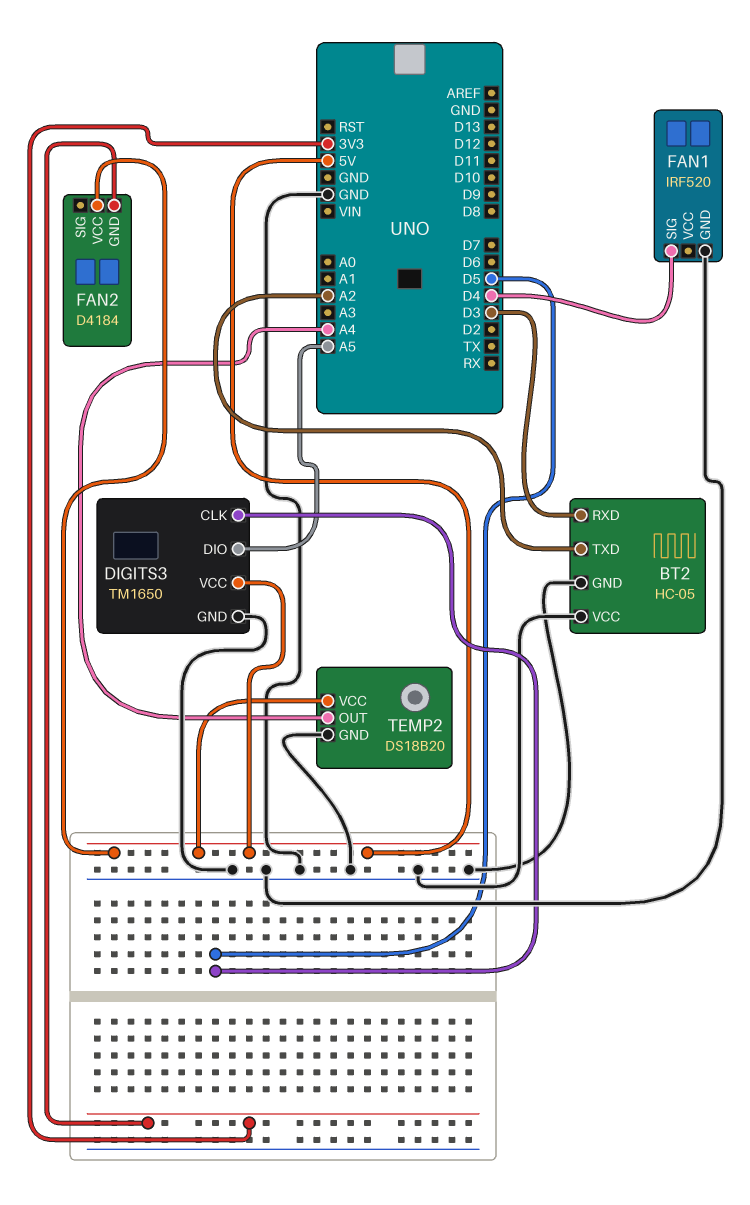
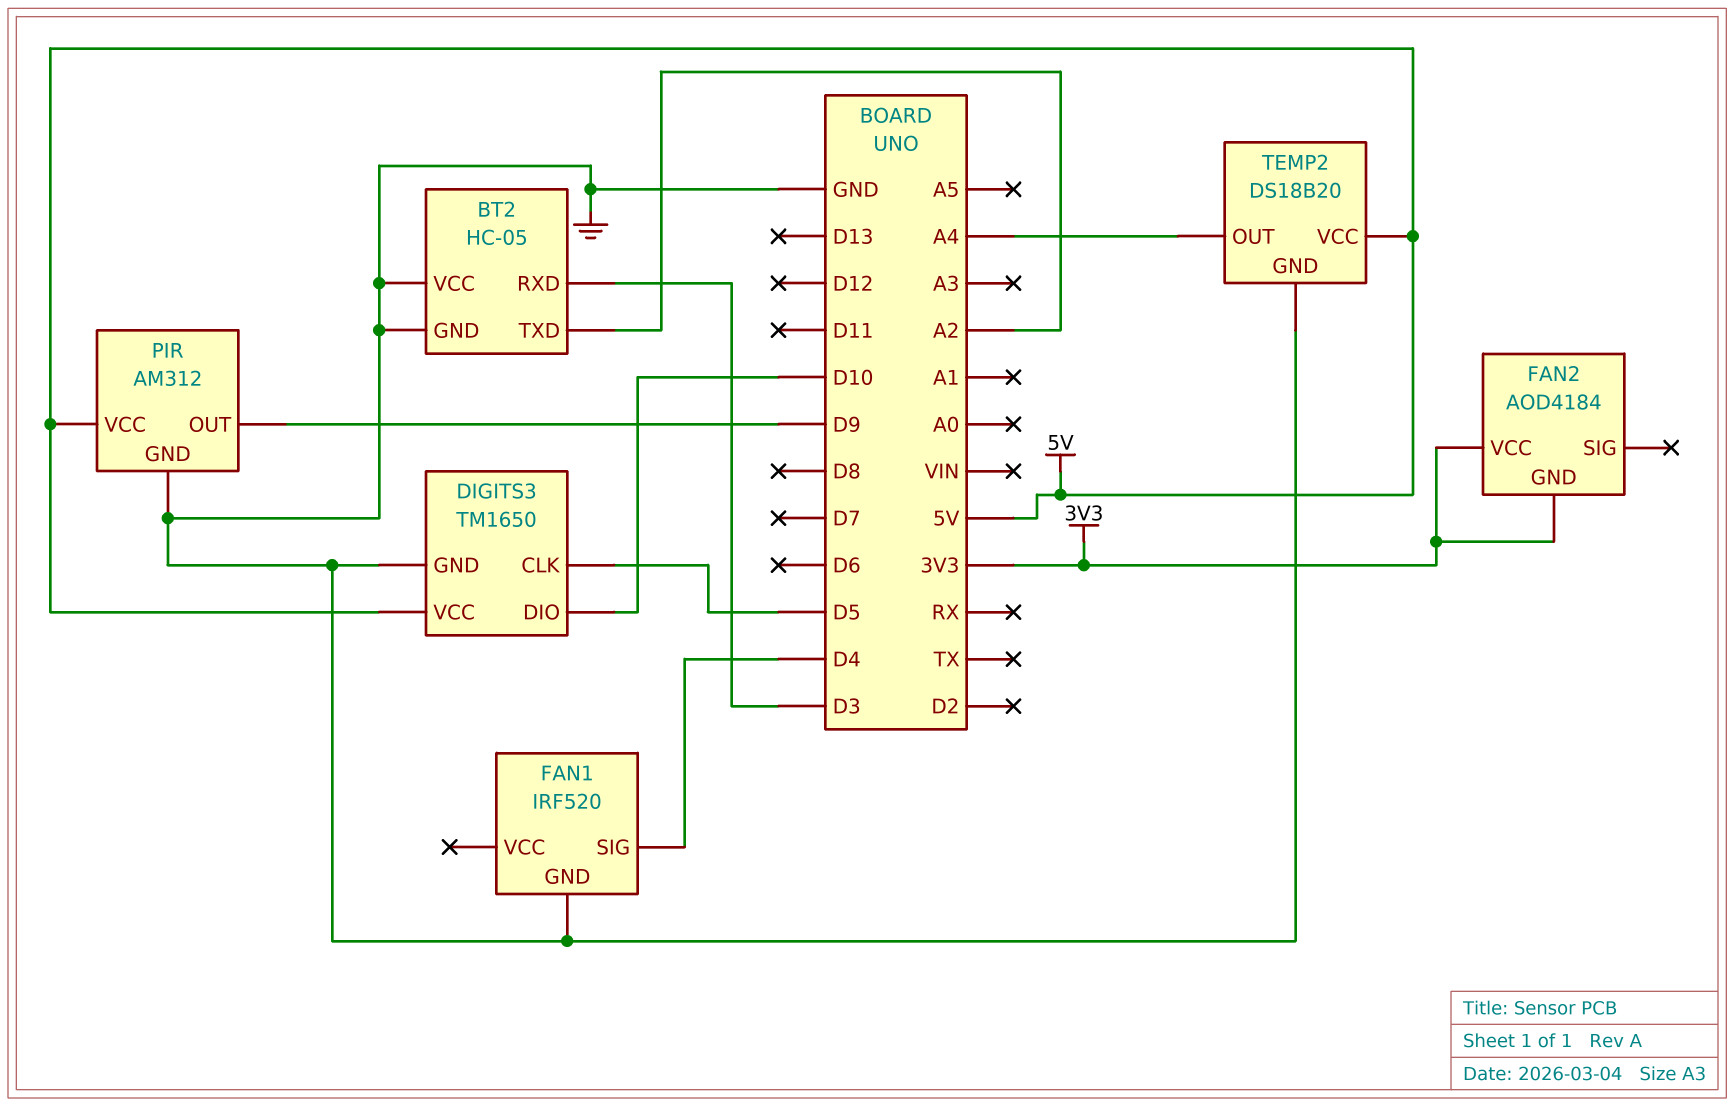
DIGITS3 pin DIO: A5 -> D10
FAN2: D4184 -> AOD4184
FAN2 pin VCC: 5V -> 3V3
PIR: none -> AM312
PIR pin GND: none -> GND
PIR pin OUT: none -> D9
PIR pin VCC: none -> 5V

